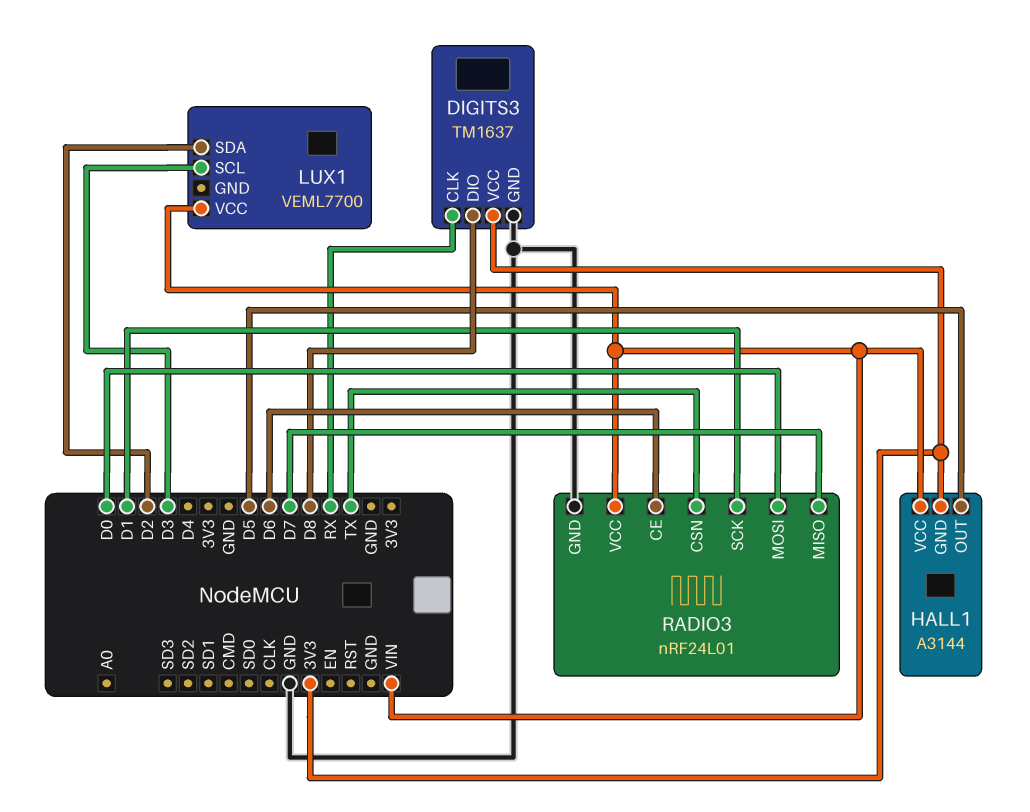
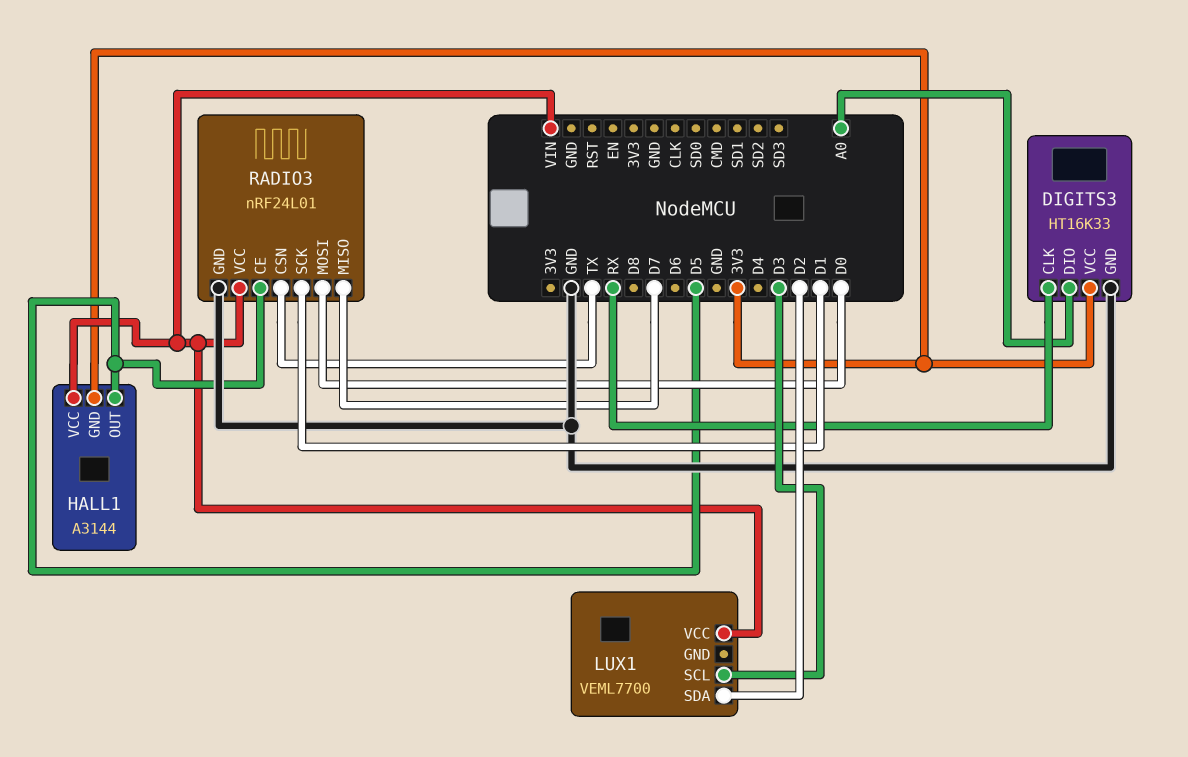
DIGITS3: TM1637 -> HT16K33
DIGITS3 pin DIO: D8 -> A0
RADIO3 pin CE: D6 -> D5

